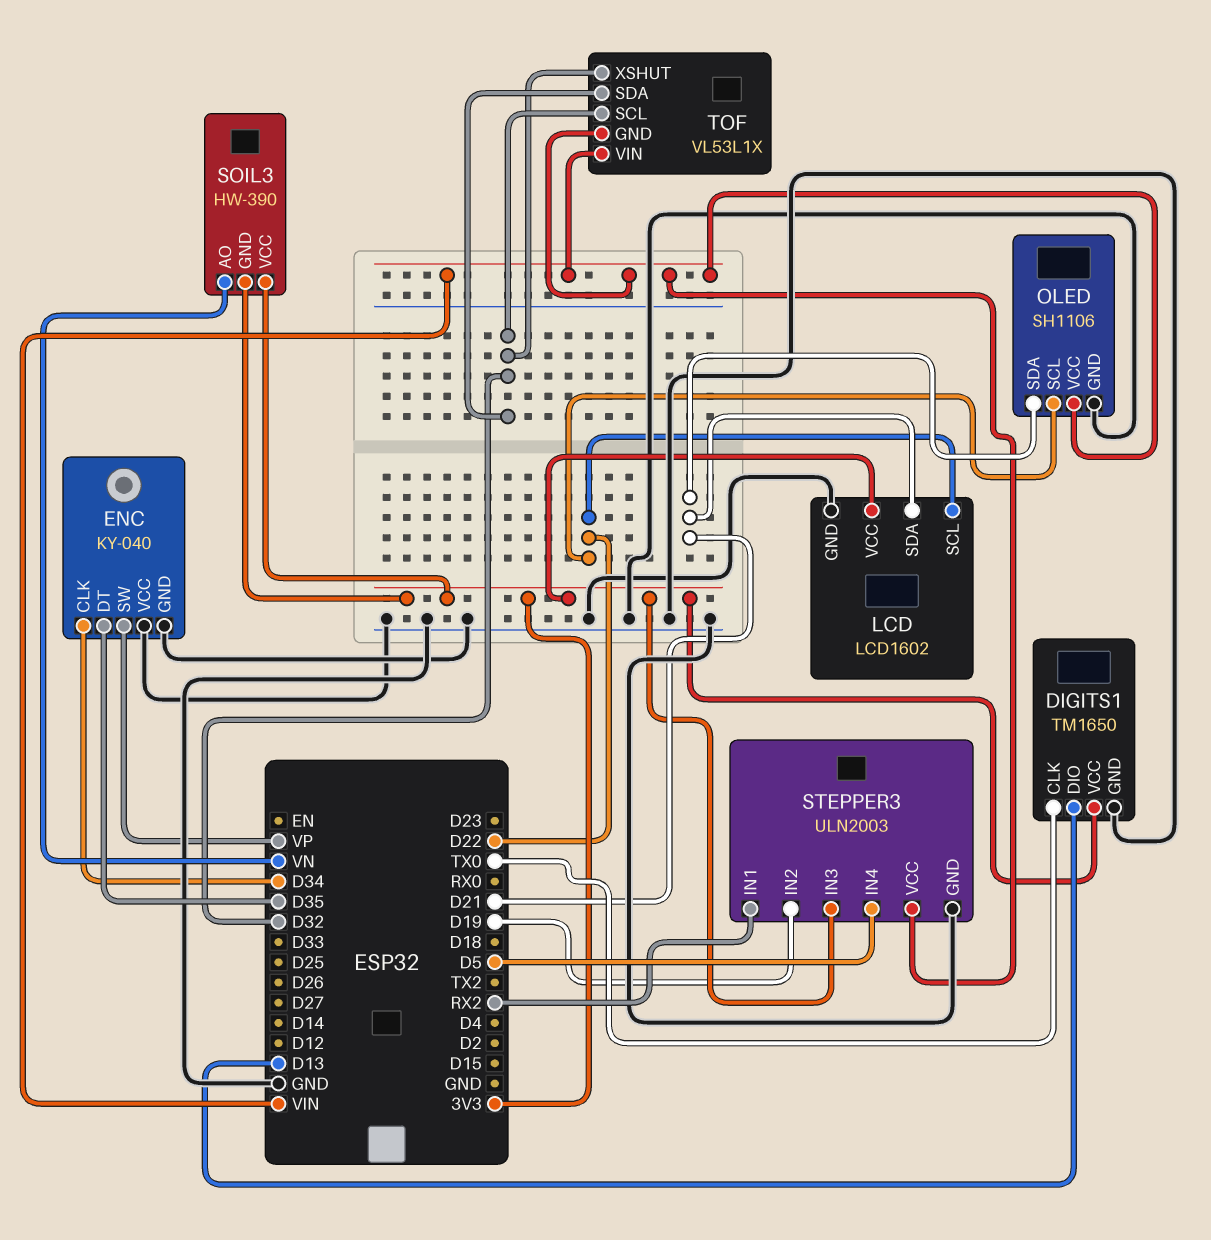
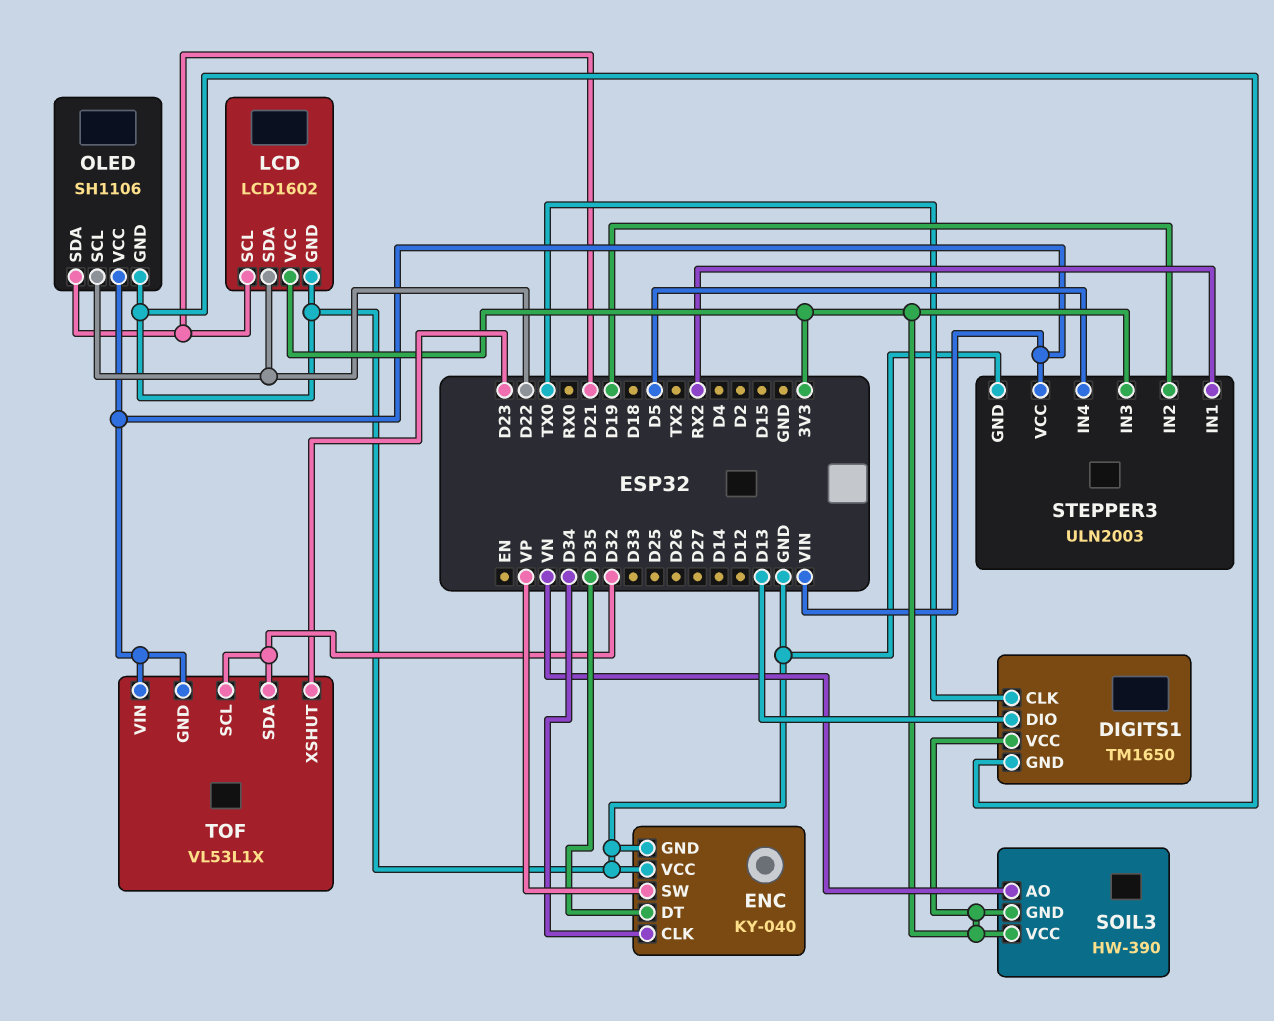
LCD pin SCL: D22 -> D21
LCD pin SDA: D21 -> D22
TOF pin XSHUT: D32 -> D23

